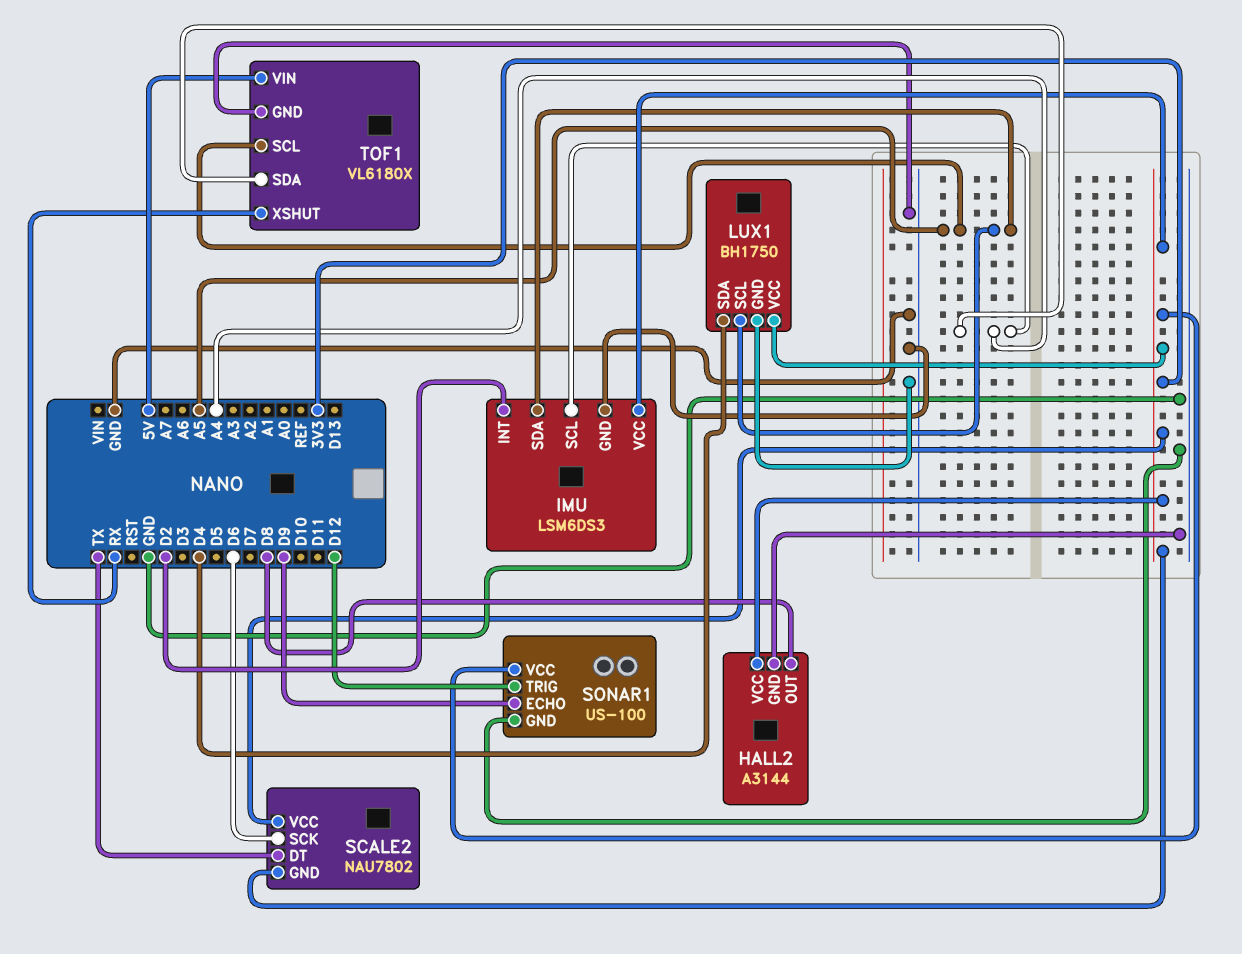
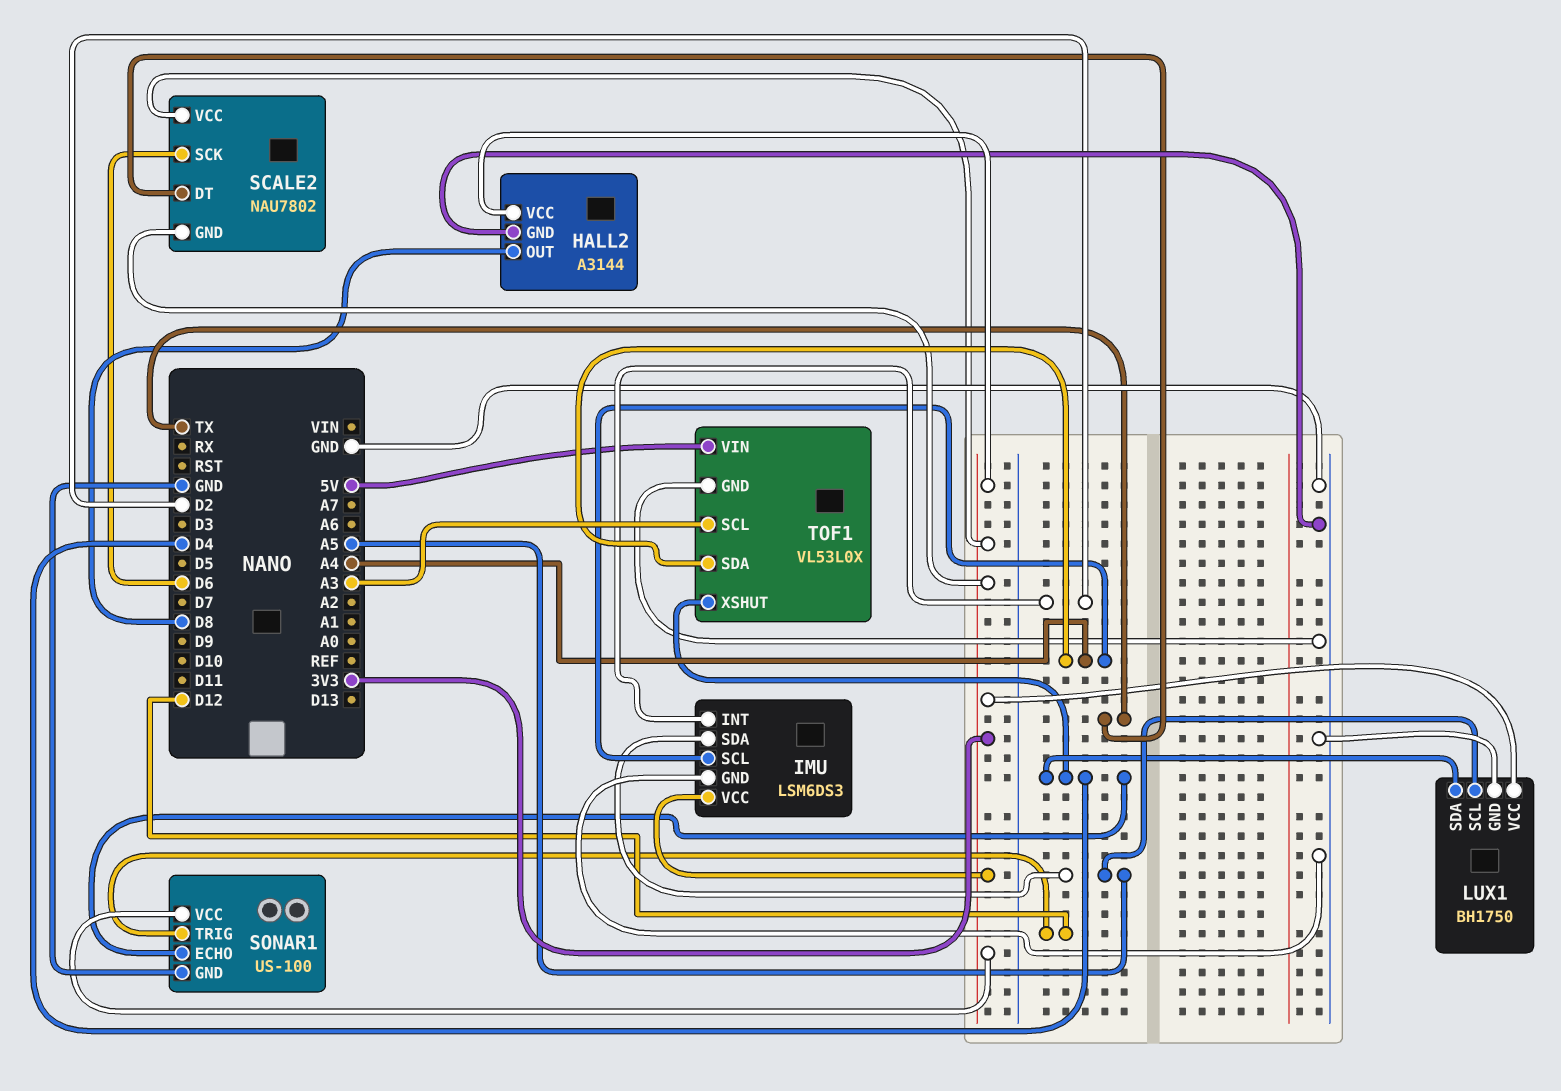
SONAR1 pin ECHO: D9 -> D4
TOF1: VL6180X -> VL53L0X
TOF1 pin SCL: A5 -> A3
TOF1 pin XSHUT: RX -> D4

